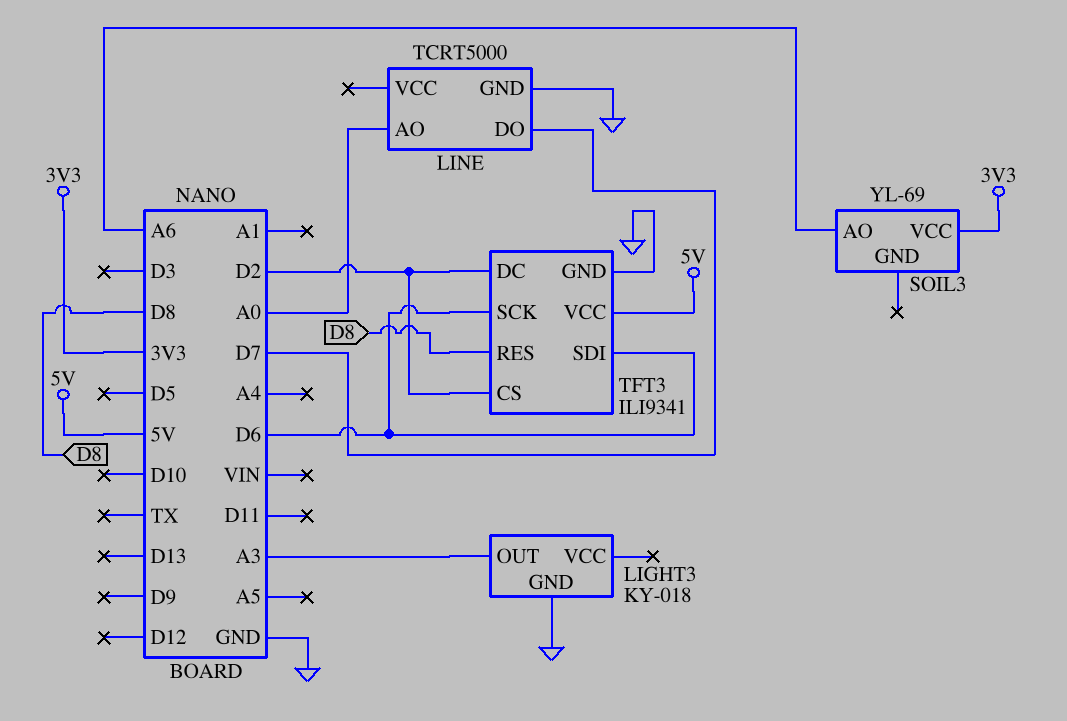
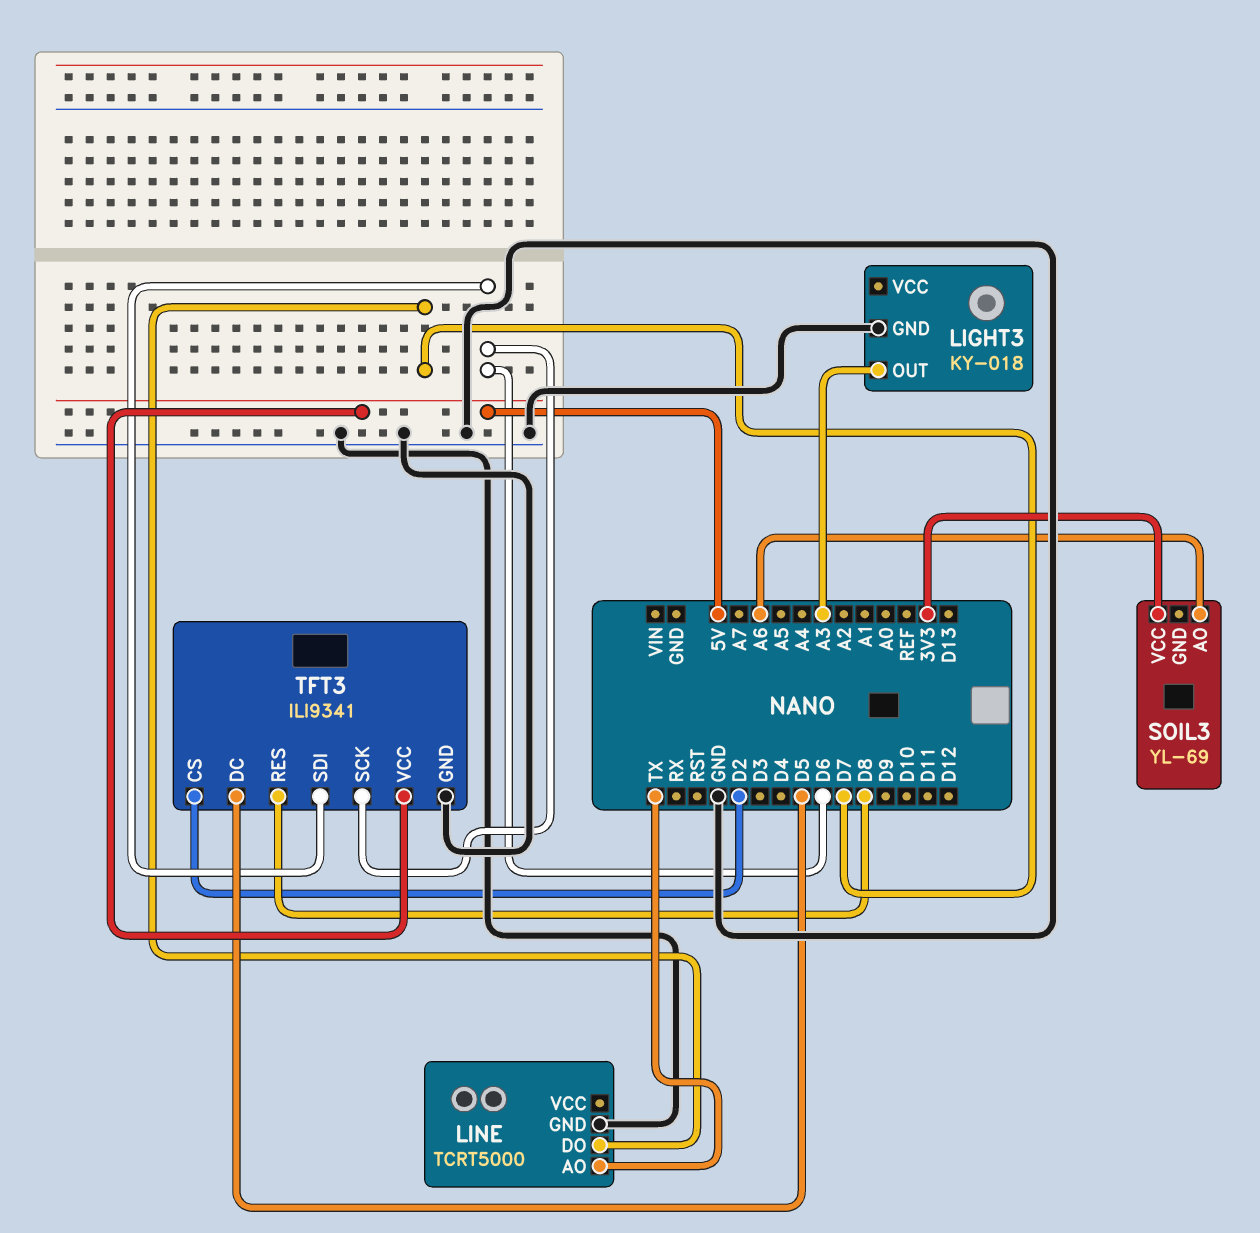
LINE pin AO: A0 -> TX
TFT3 pin DC: D2 -> D5

